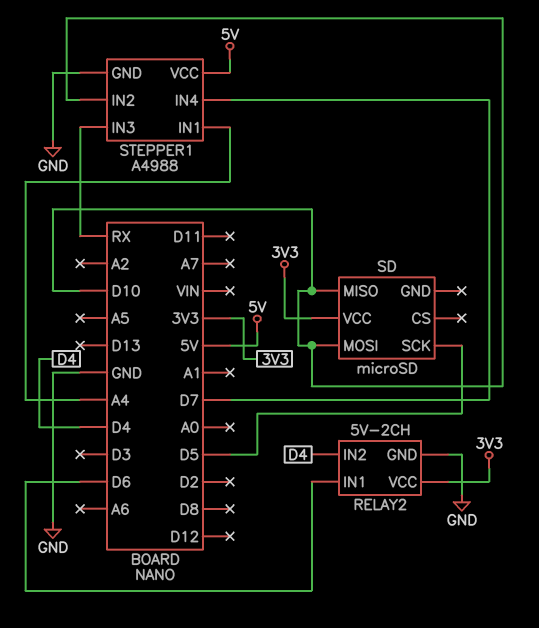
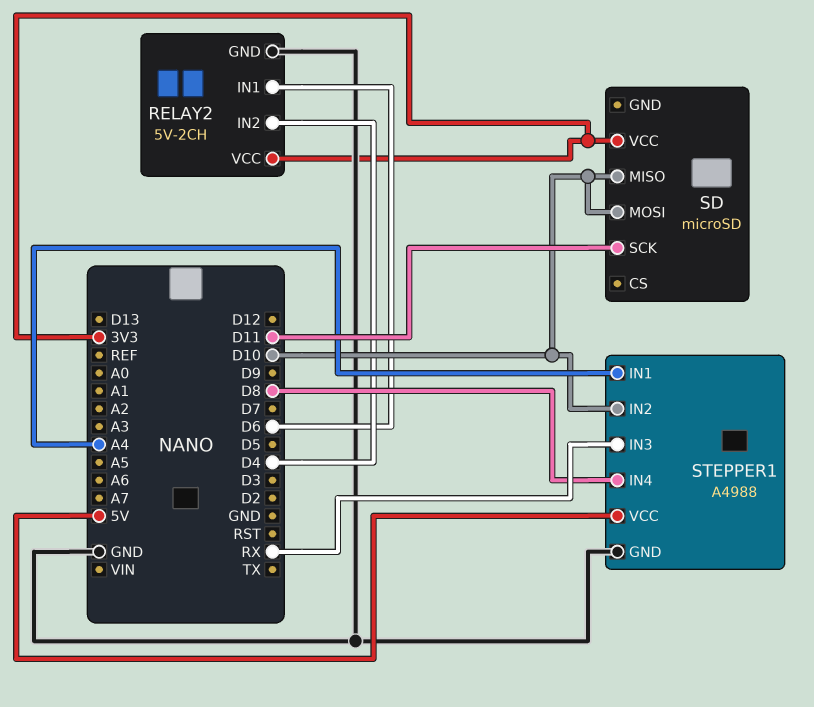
SD pin SCK: D5 -> D11
STEPPER1 pin IN4: D7 -> D8

